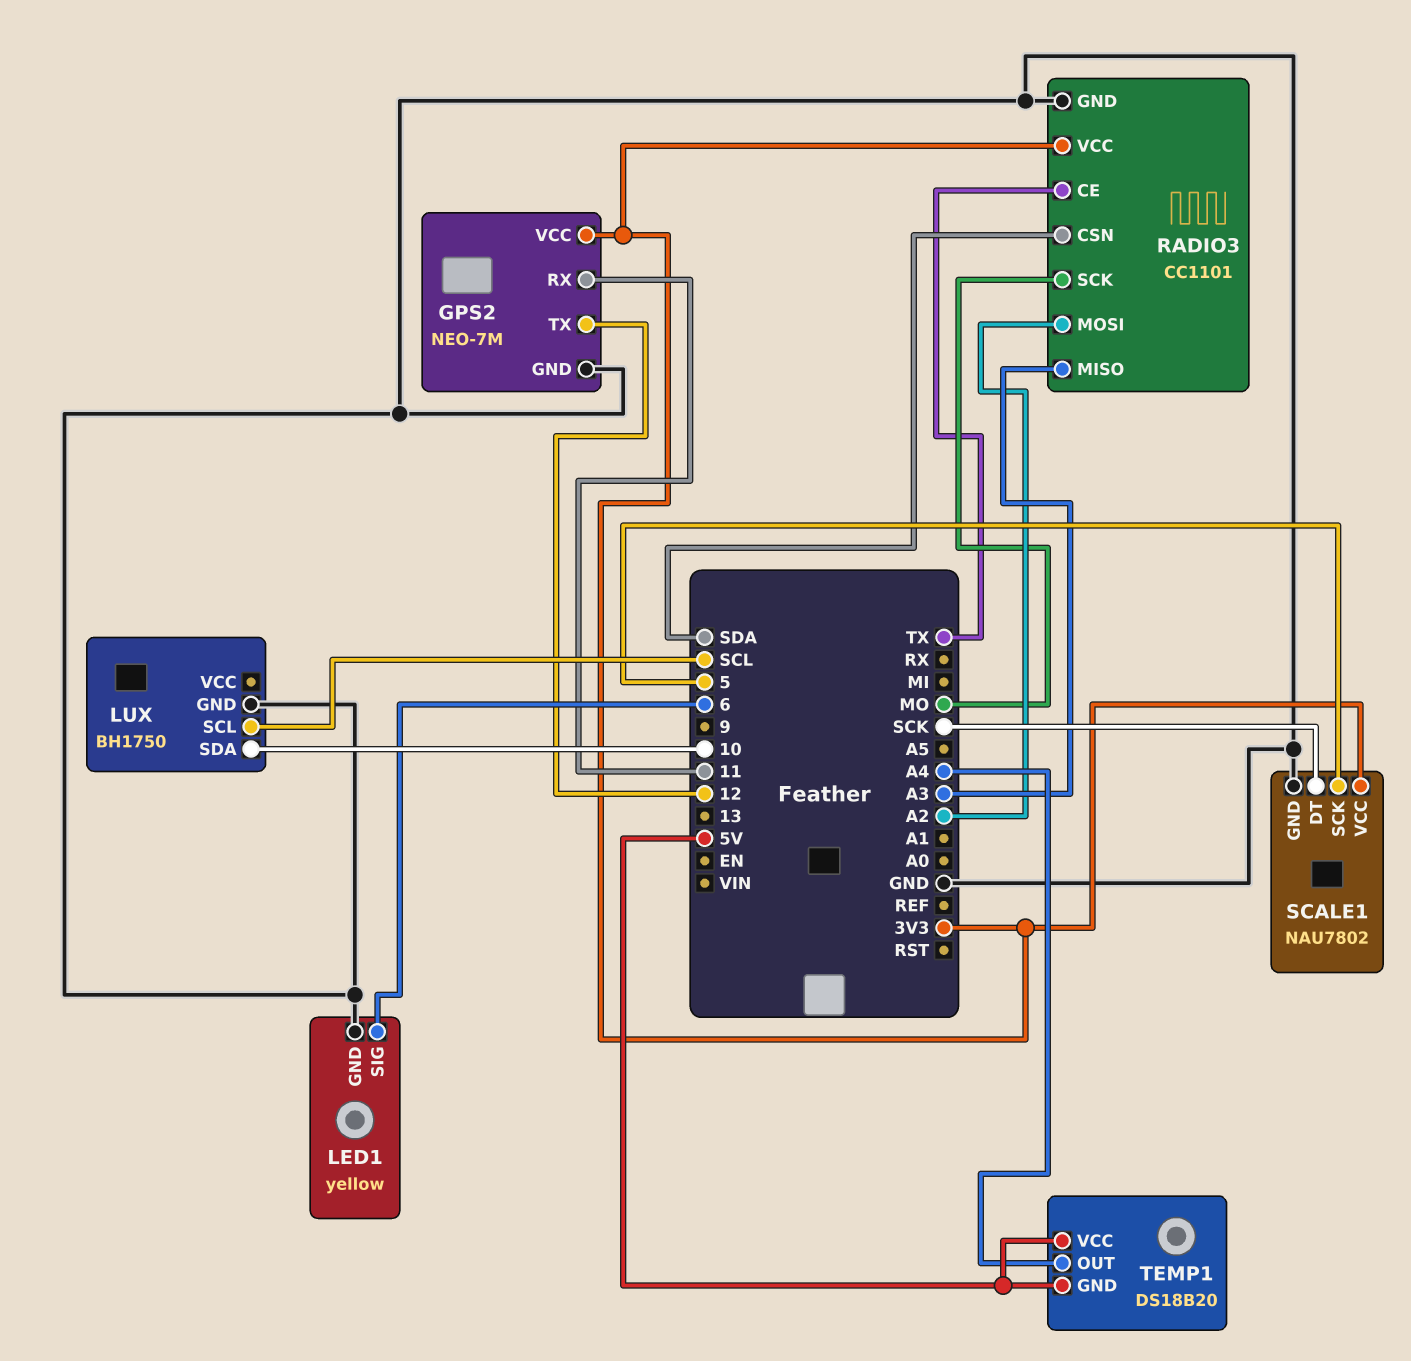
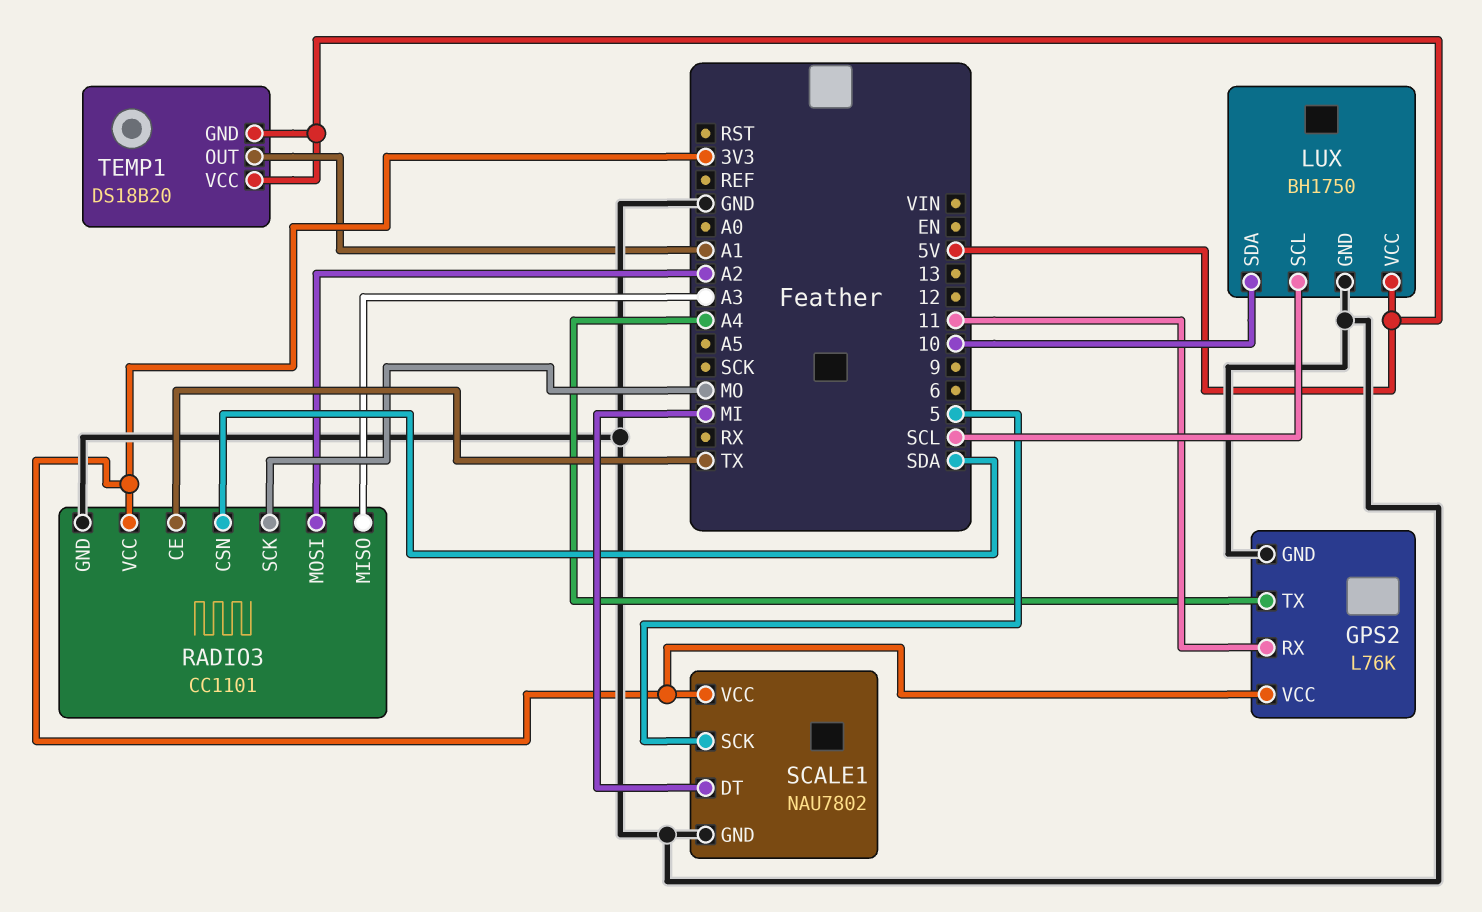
GPS2: NEO-7M -> L76K
GPS2 pin TX: 12 -> A4
LED1: yellow -> none
LED1 pin GND: GND -> none
LED1 pin SIG: 6 -> none
LUX pin VCC: none -> 5V
SCALE1 pin DT: SCK -> MI
TEMP1 pin OUT: A4 -> A1

